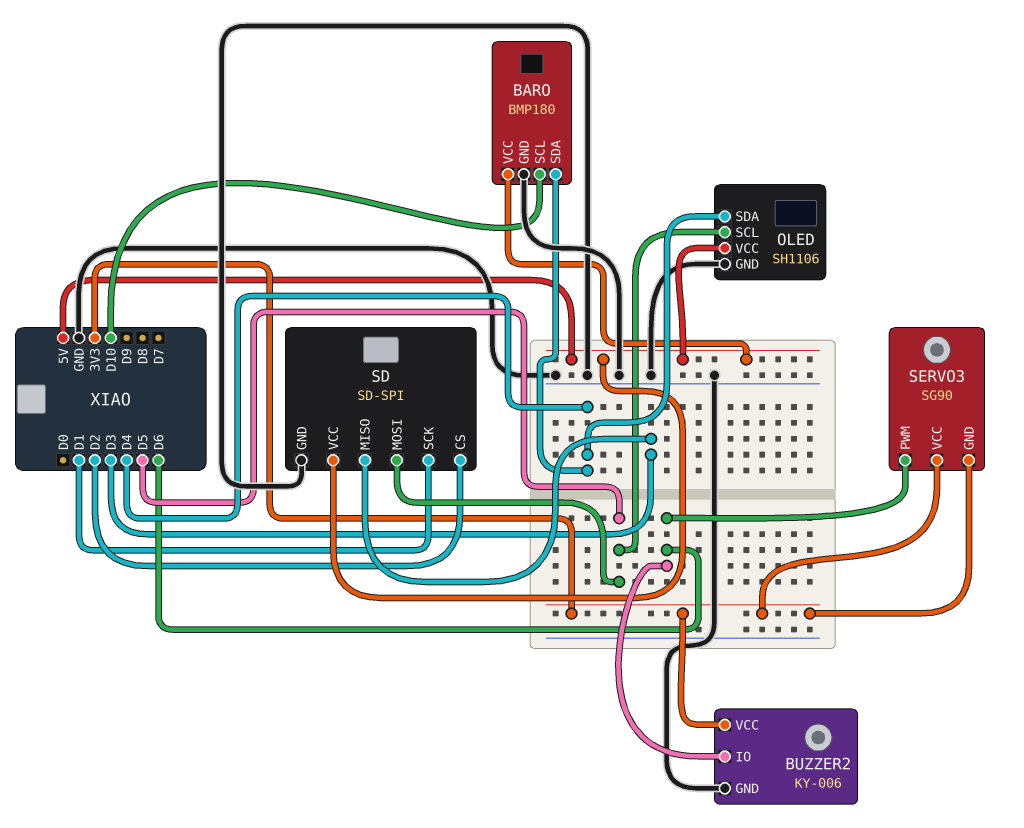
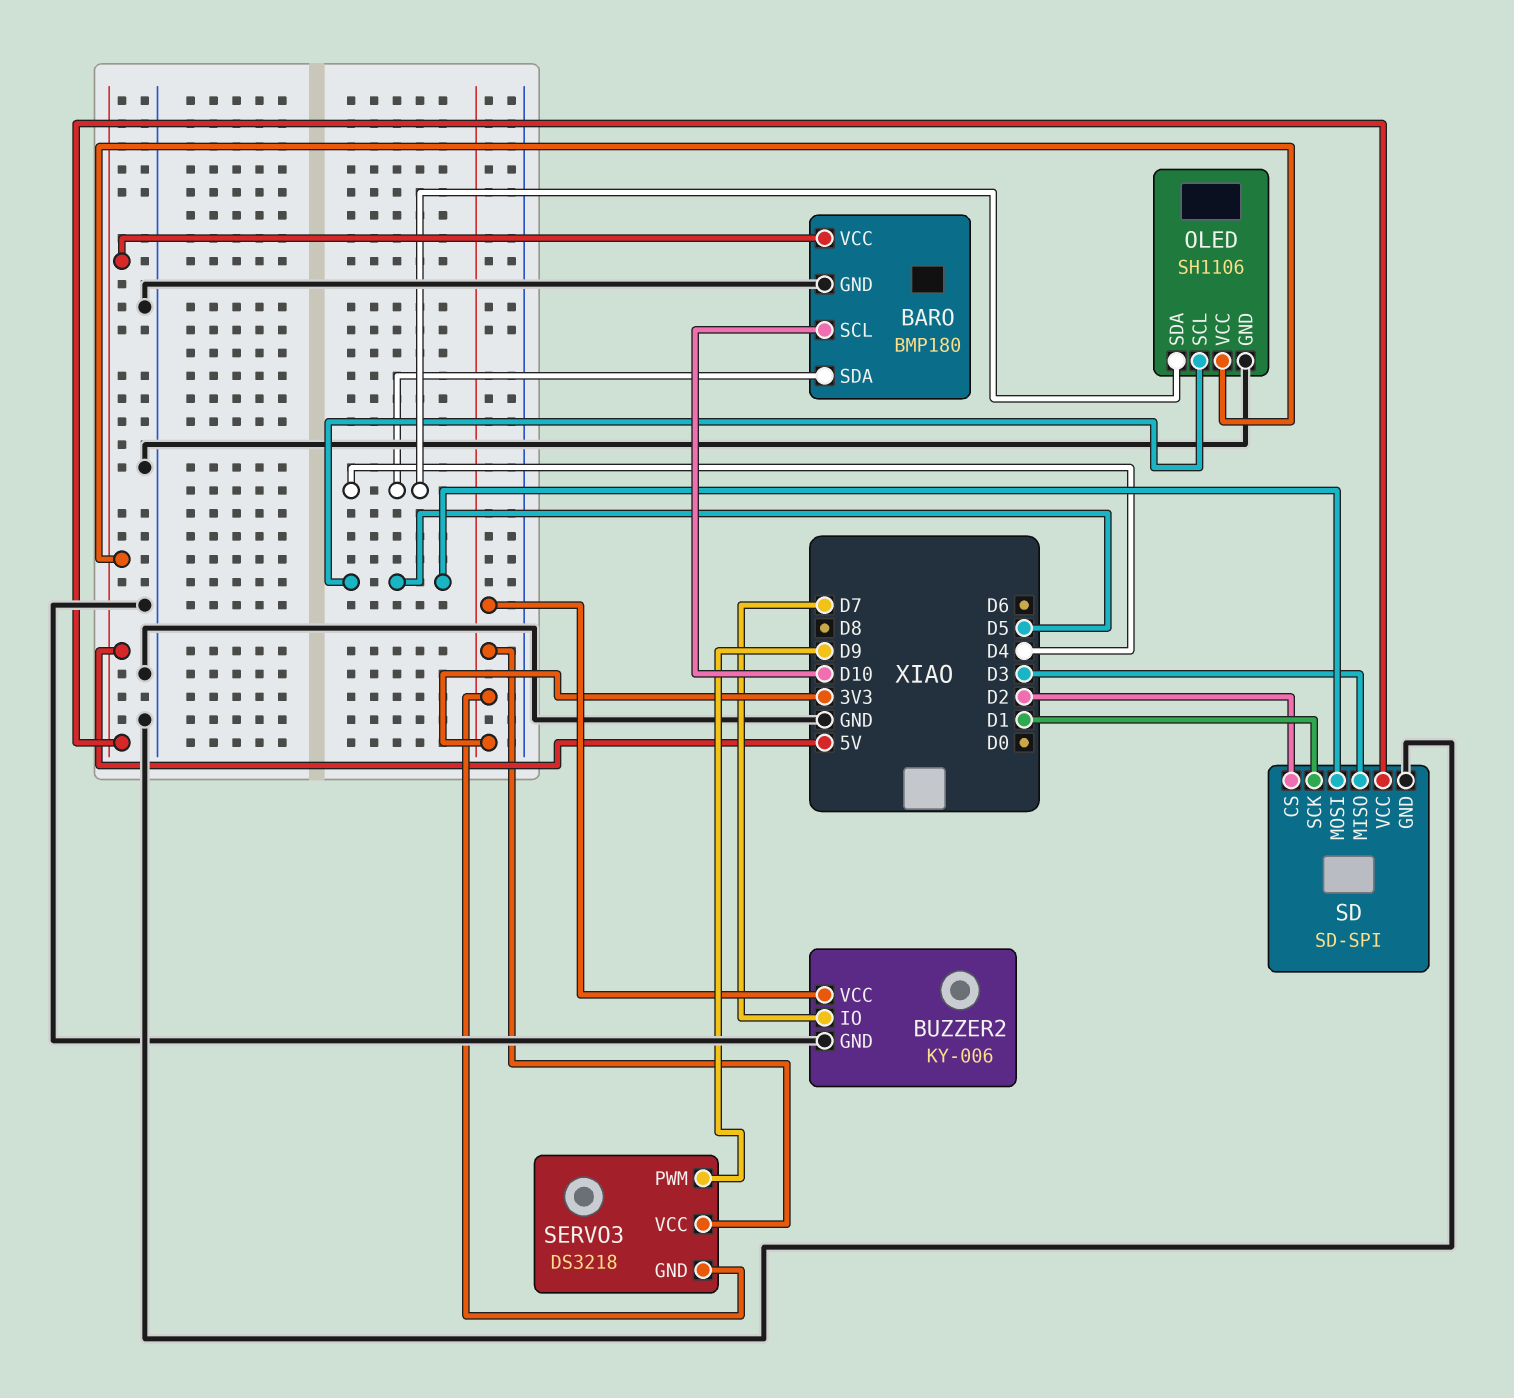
BUZZER2 pin IO: D6 -> D7
SERVO3: SG90 -> DS3218
SERVO3 pin PWM: D6 -> D9

